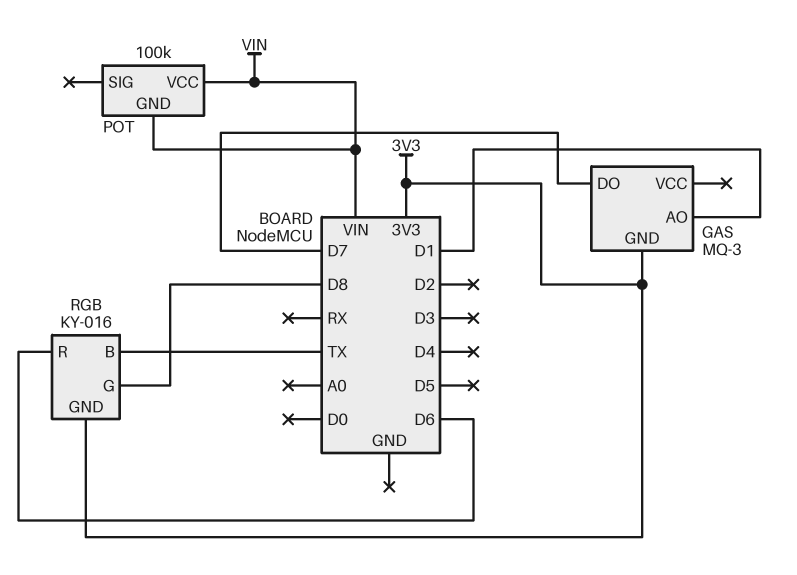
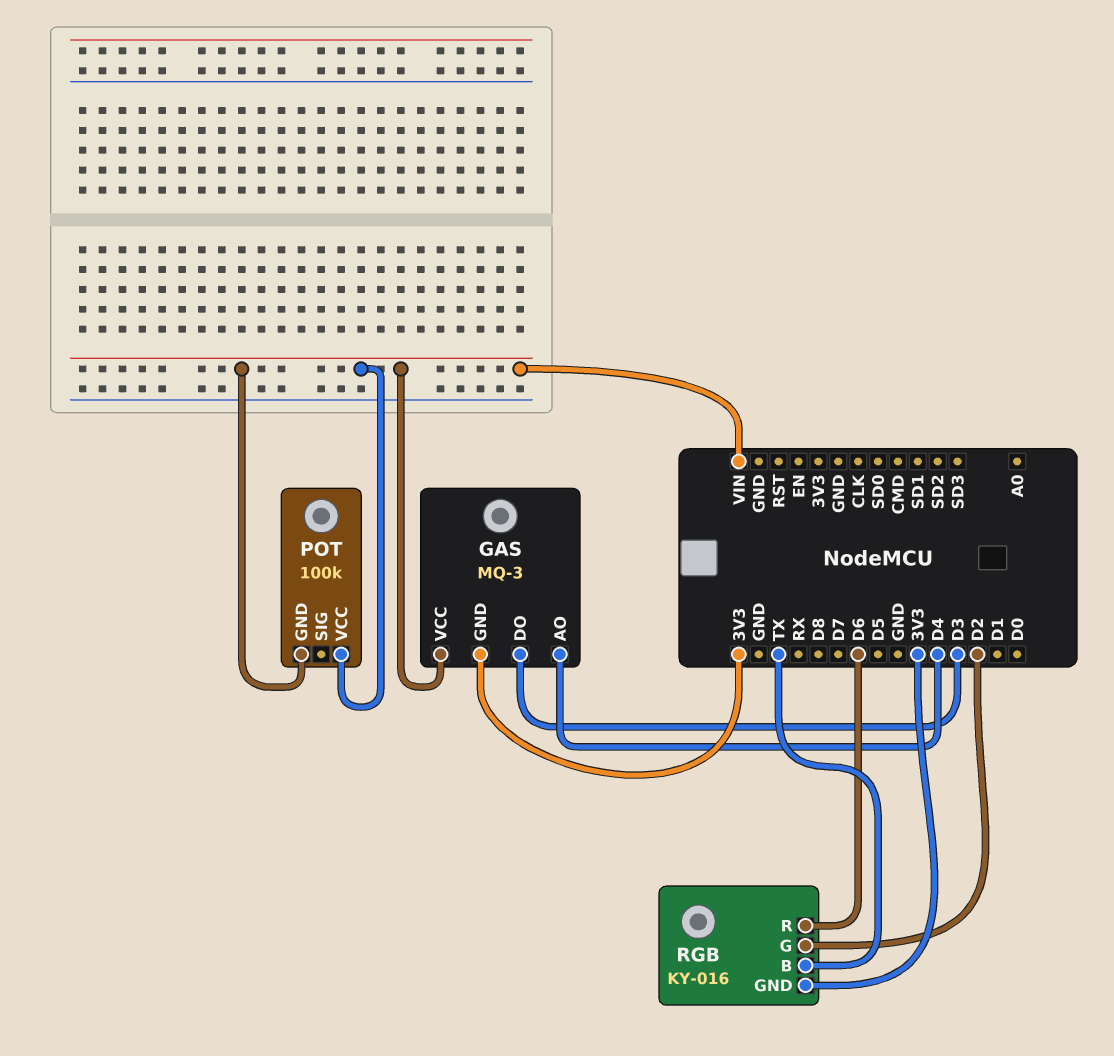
GAS pin AO: D1 -> D4
GAS pin DO: D7 -> D3
GAS pin VCC: none -> VIN
RGB pin G: D8 -> D2

